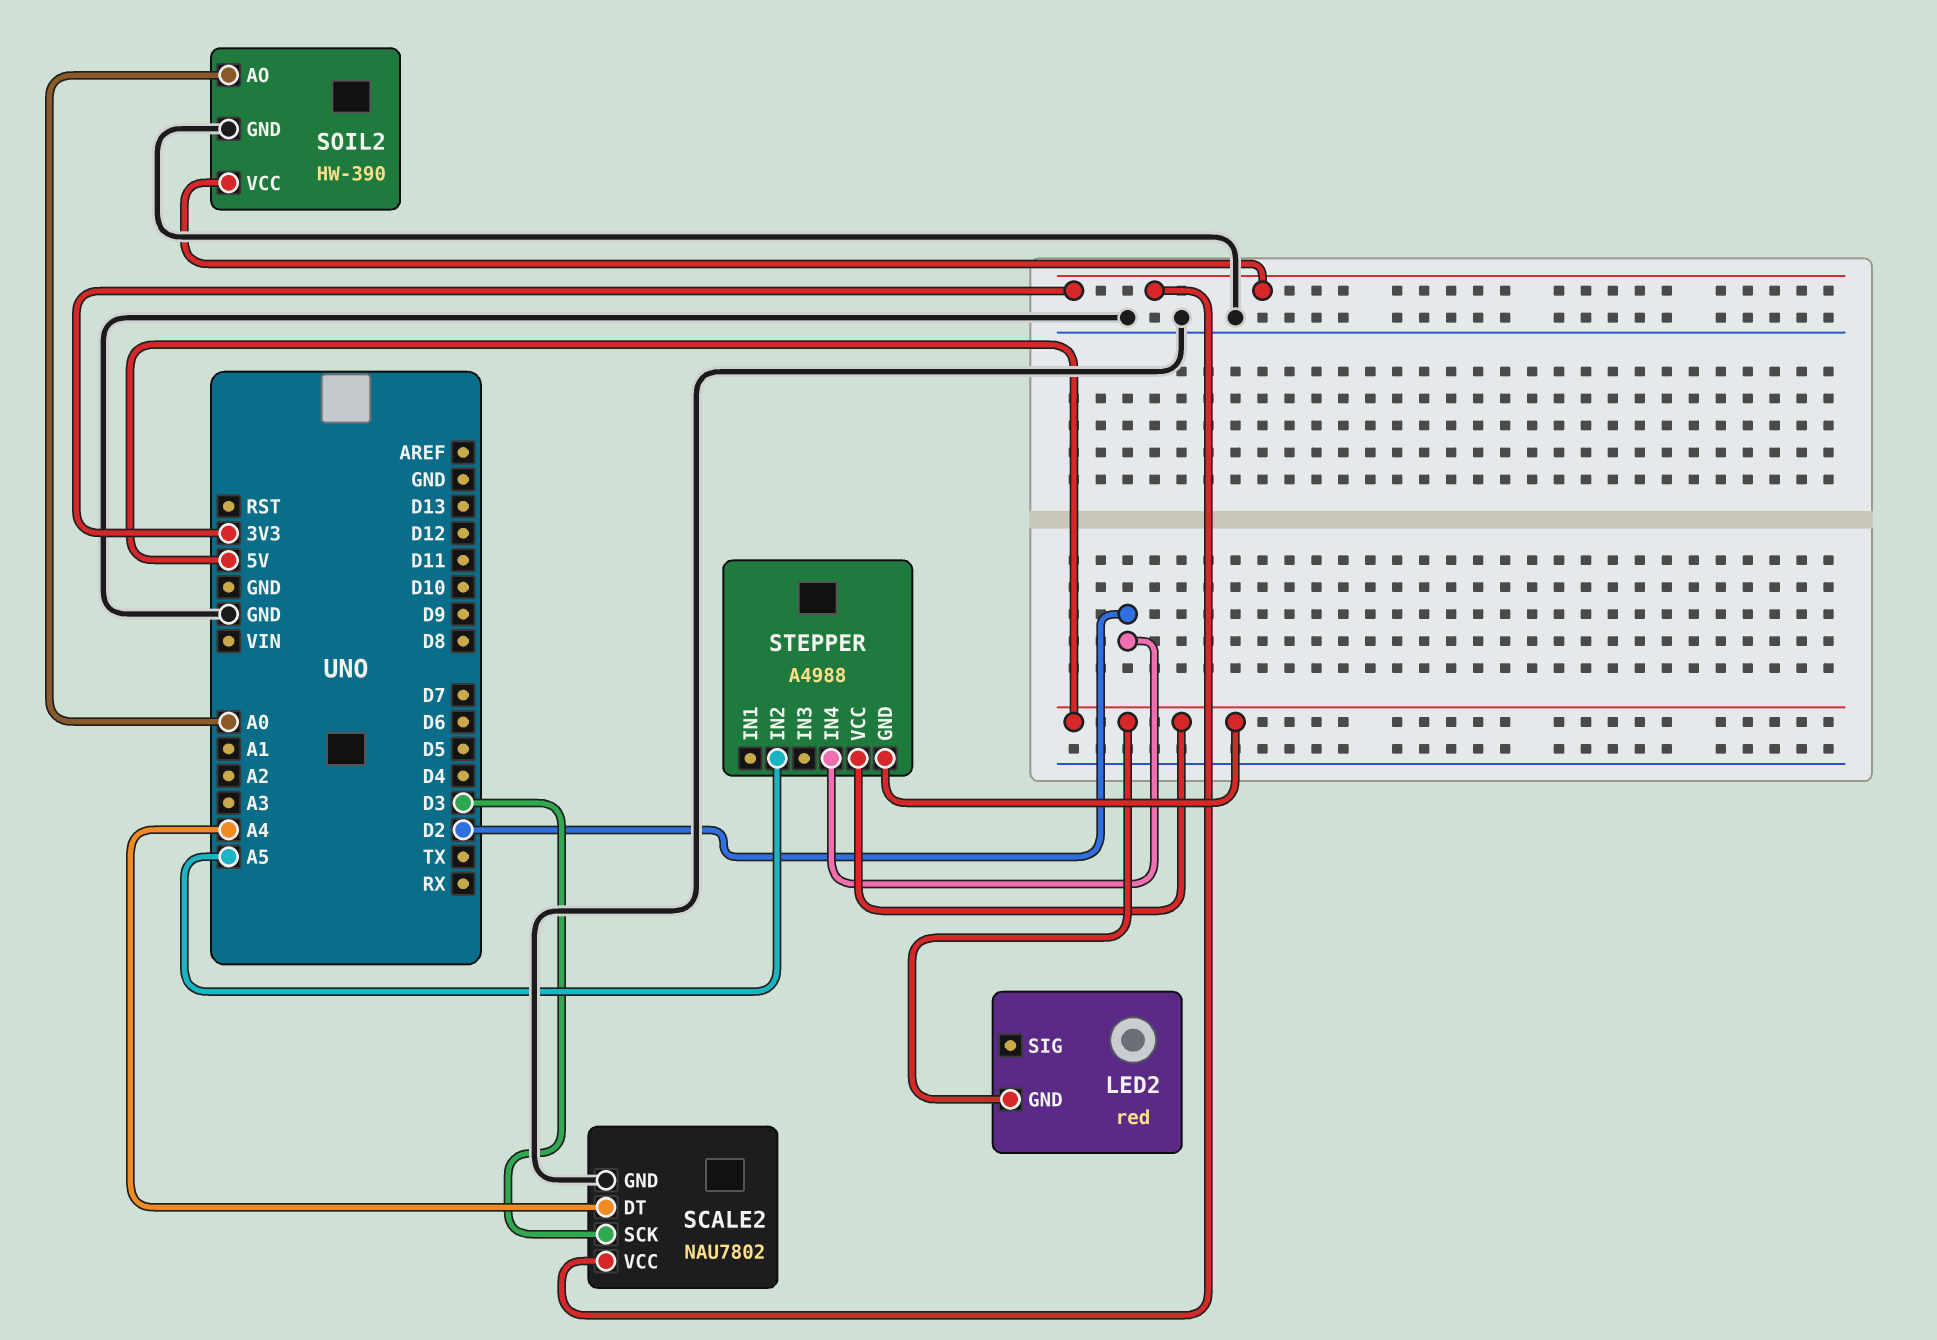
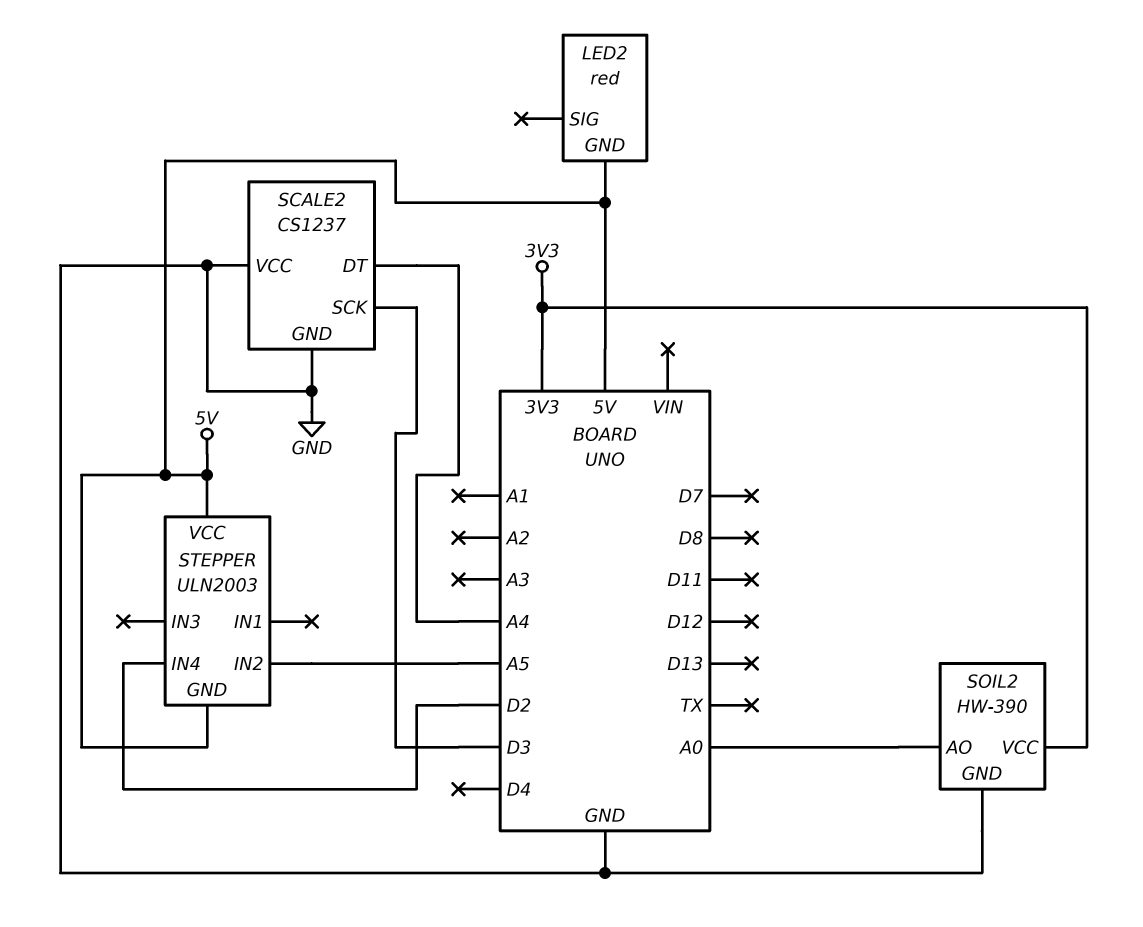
SCALE2: NAU7802 -> CS1237
SCALE2 pin VCC: 3V3 -> GND
STEPPER: A4988 -> ULN2003

